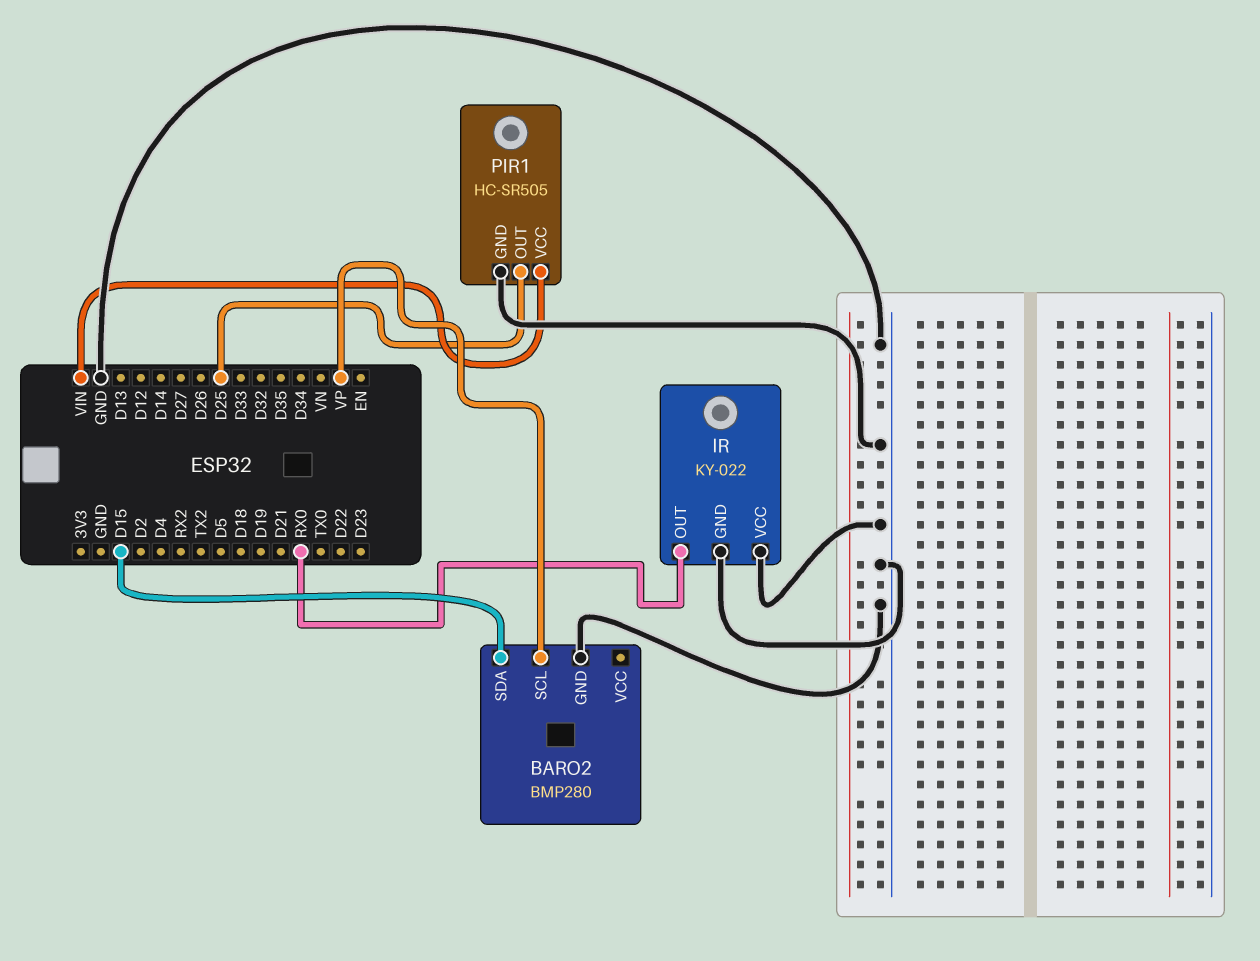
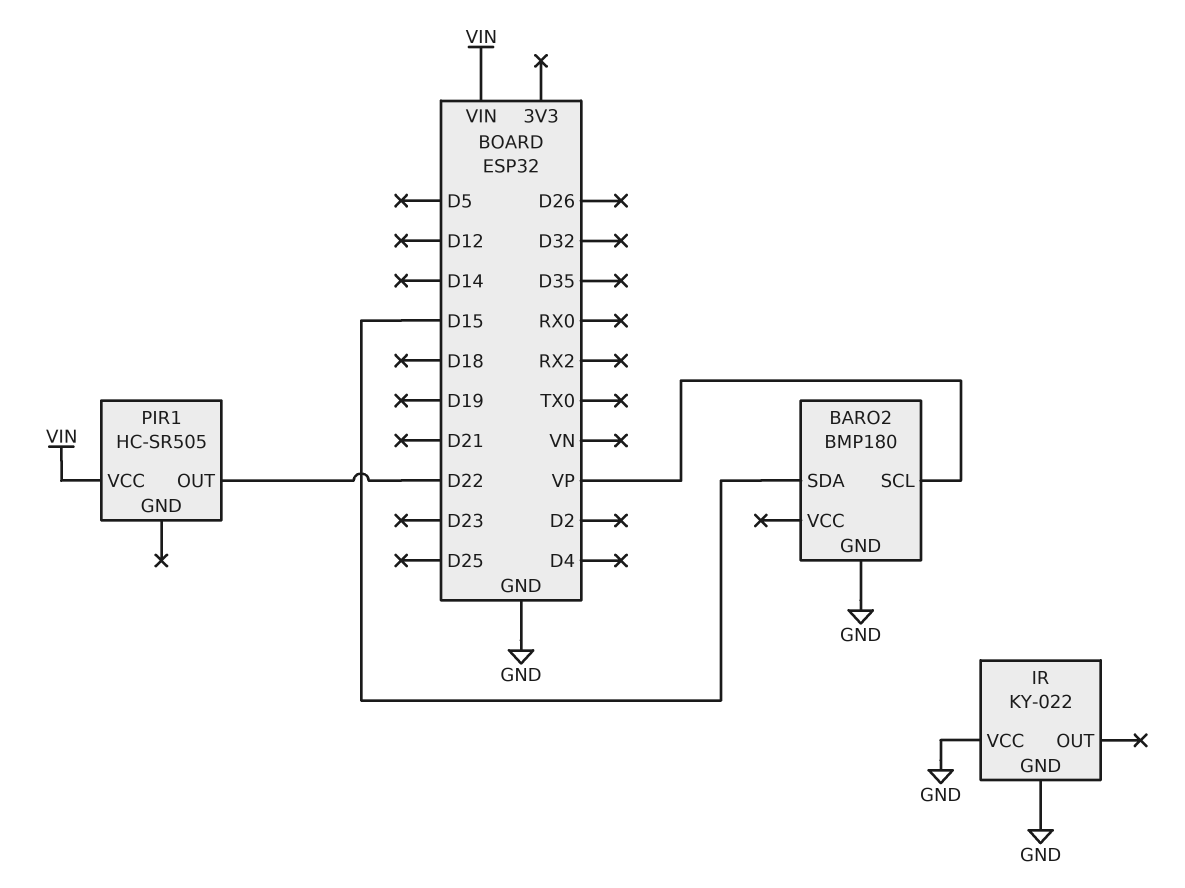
BARO2: BMP280 -> BMP180
IR pin OUT: RX0 -> none
PIR1 pin GND: GND -> none
PIR1 pin OUT: D25 -> D22

